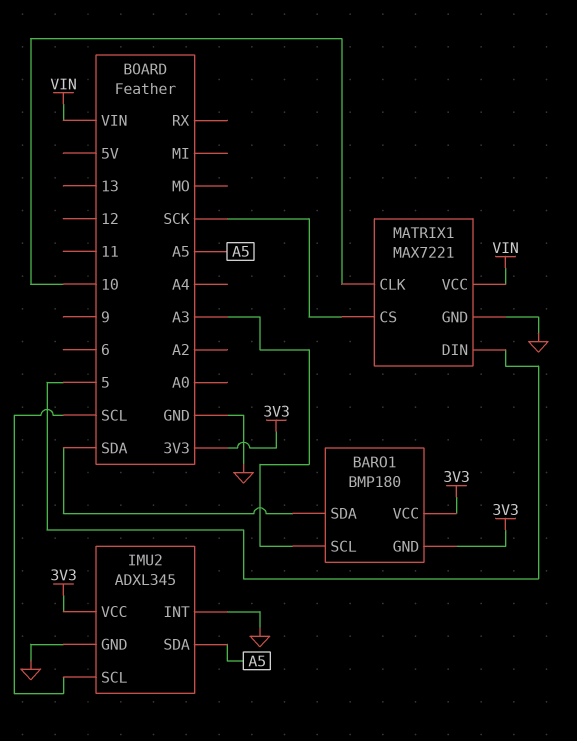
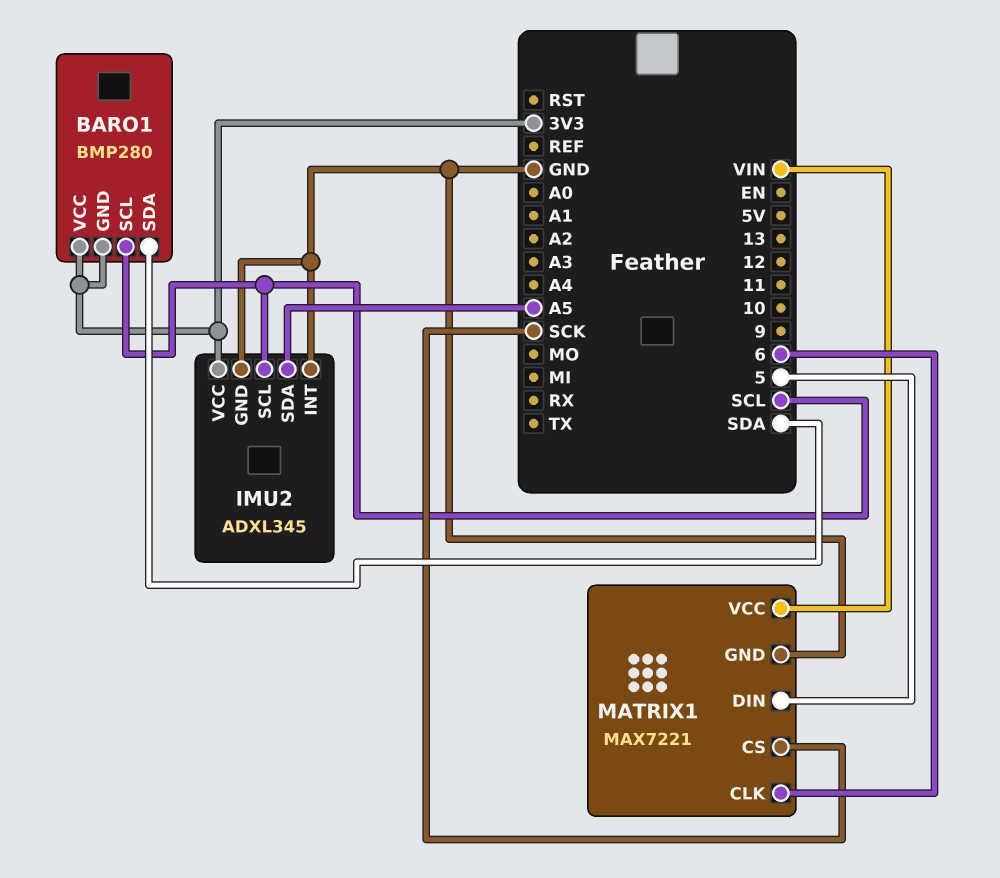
BARO1: BMP180 -> BMP280
BARO1 pin SCL: A3 -> SCL
MATRIX1 pin CLK: 10 -> 6

